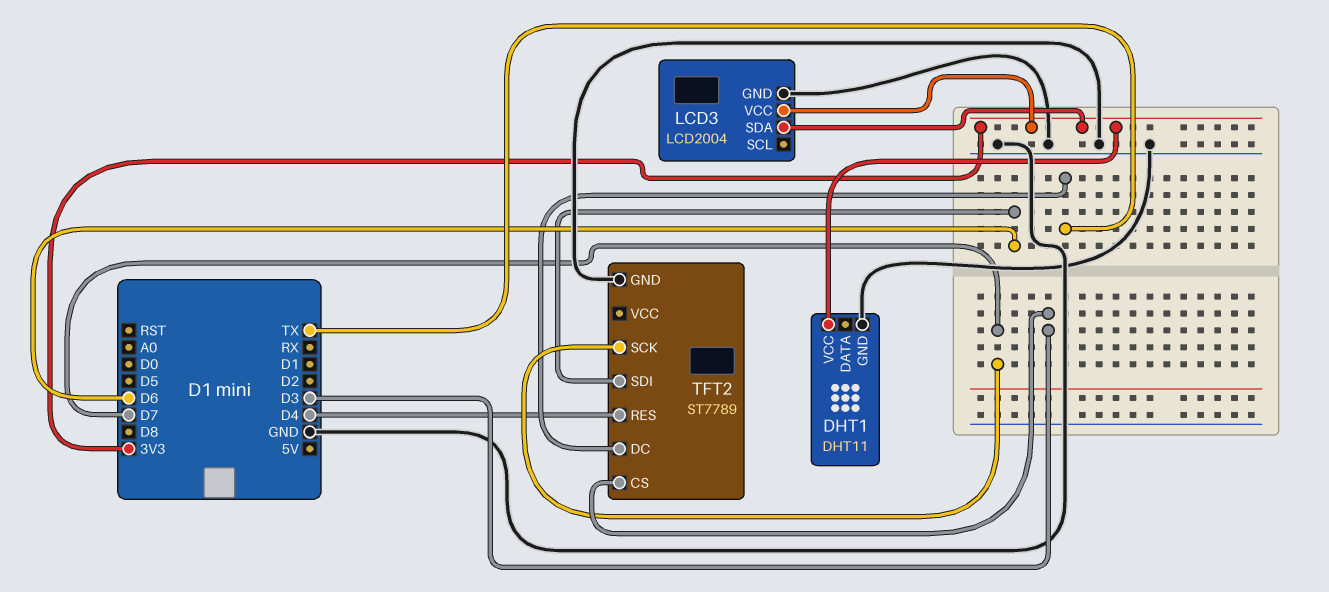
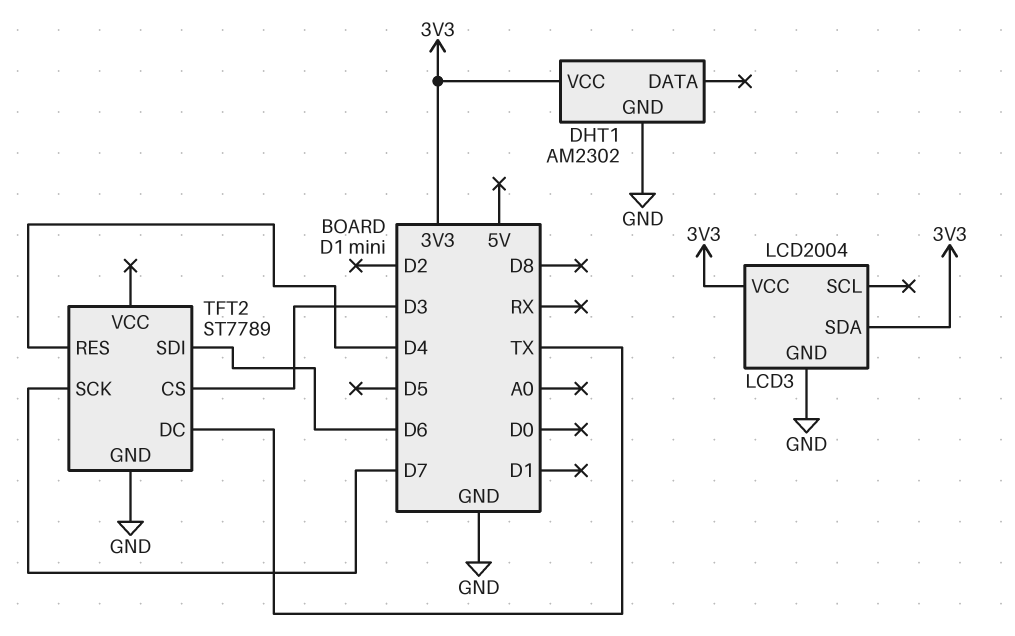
DHT1: DHT11 -> AM2302

